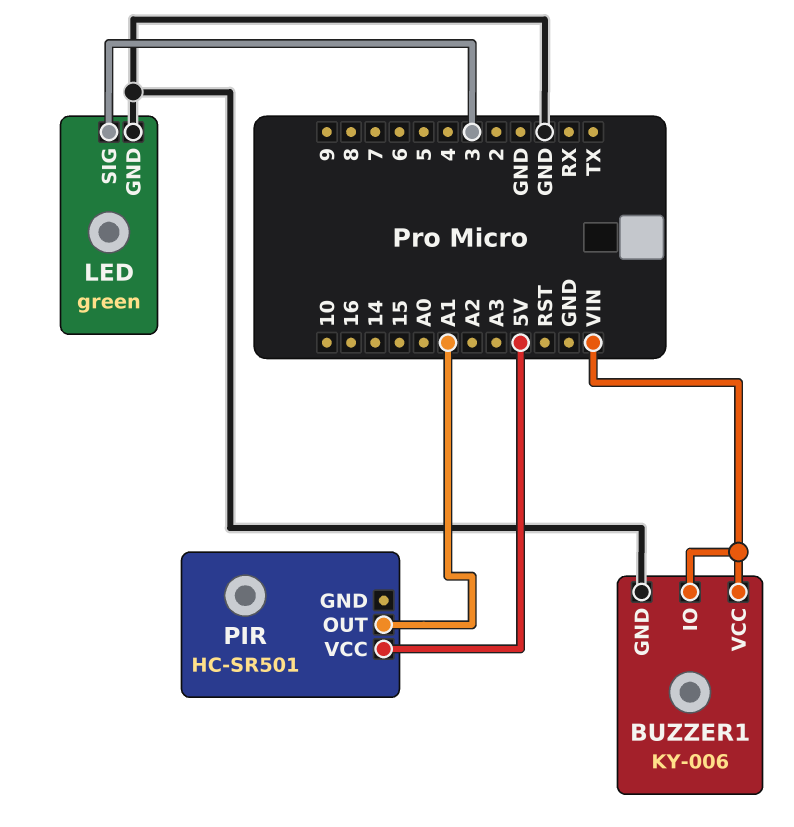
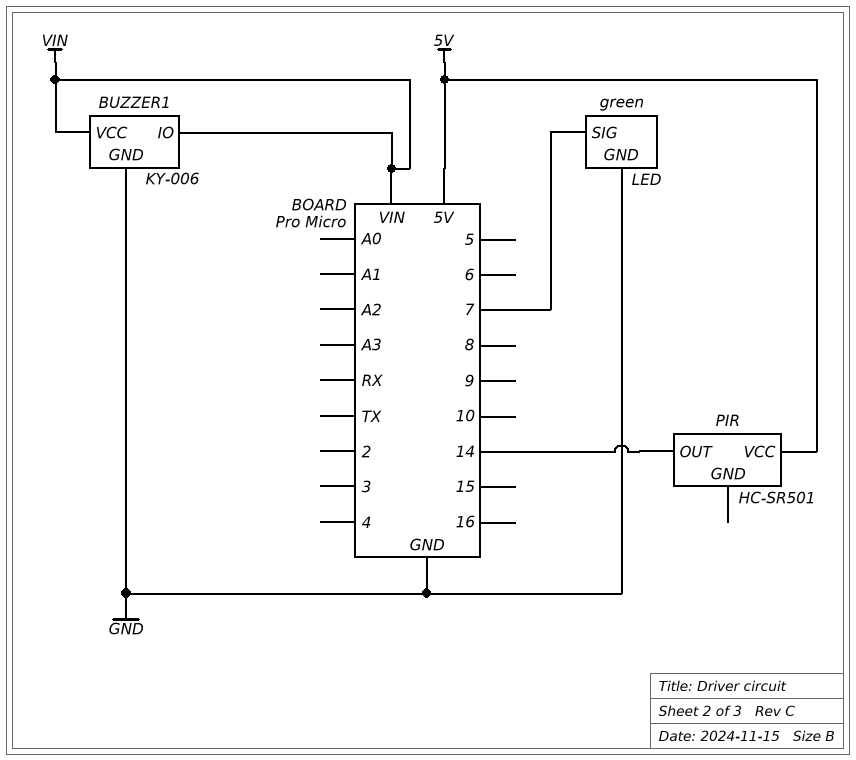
LED pin SIG: 3 -> 7
PIR pin OUT: A1 -> 14

